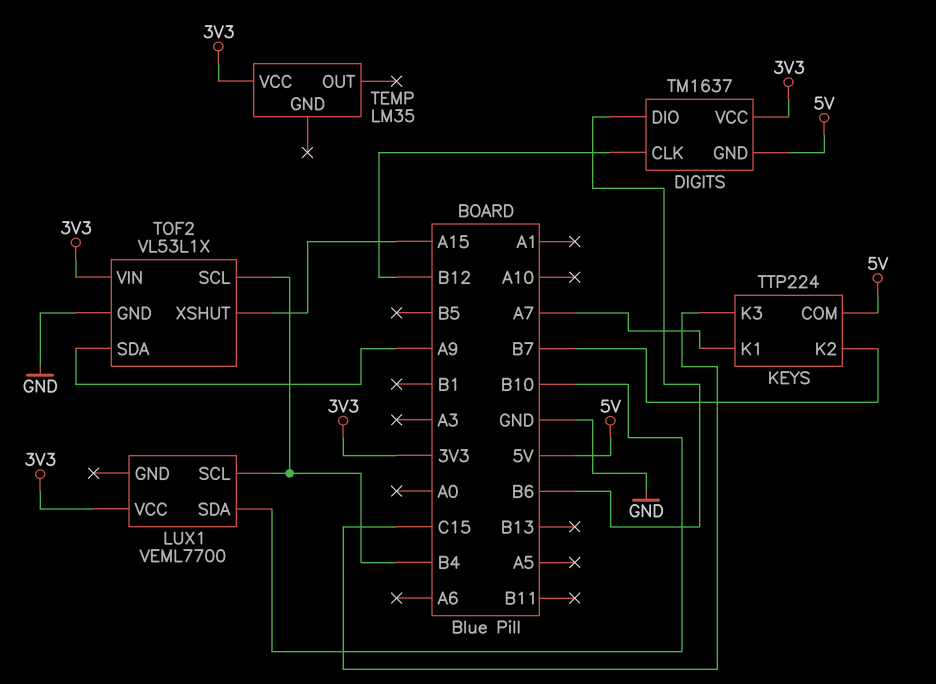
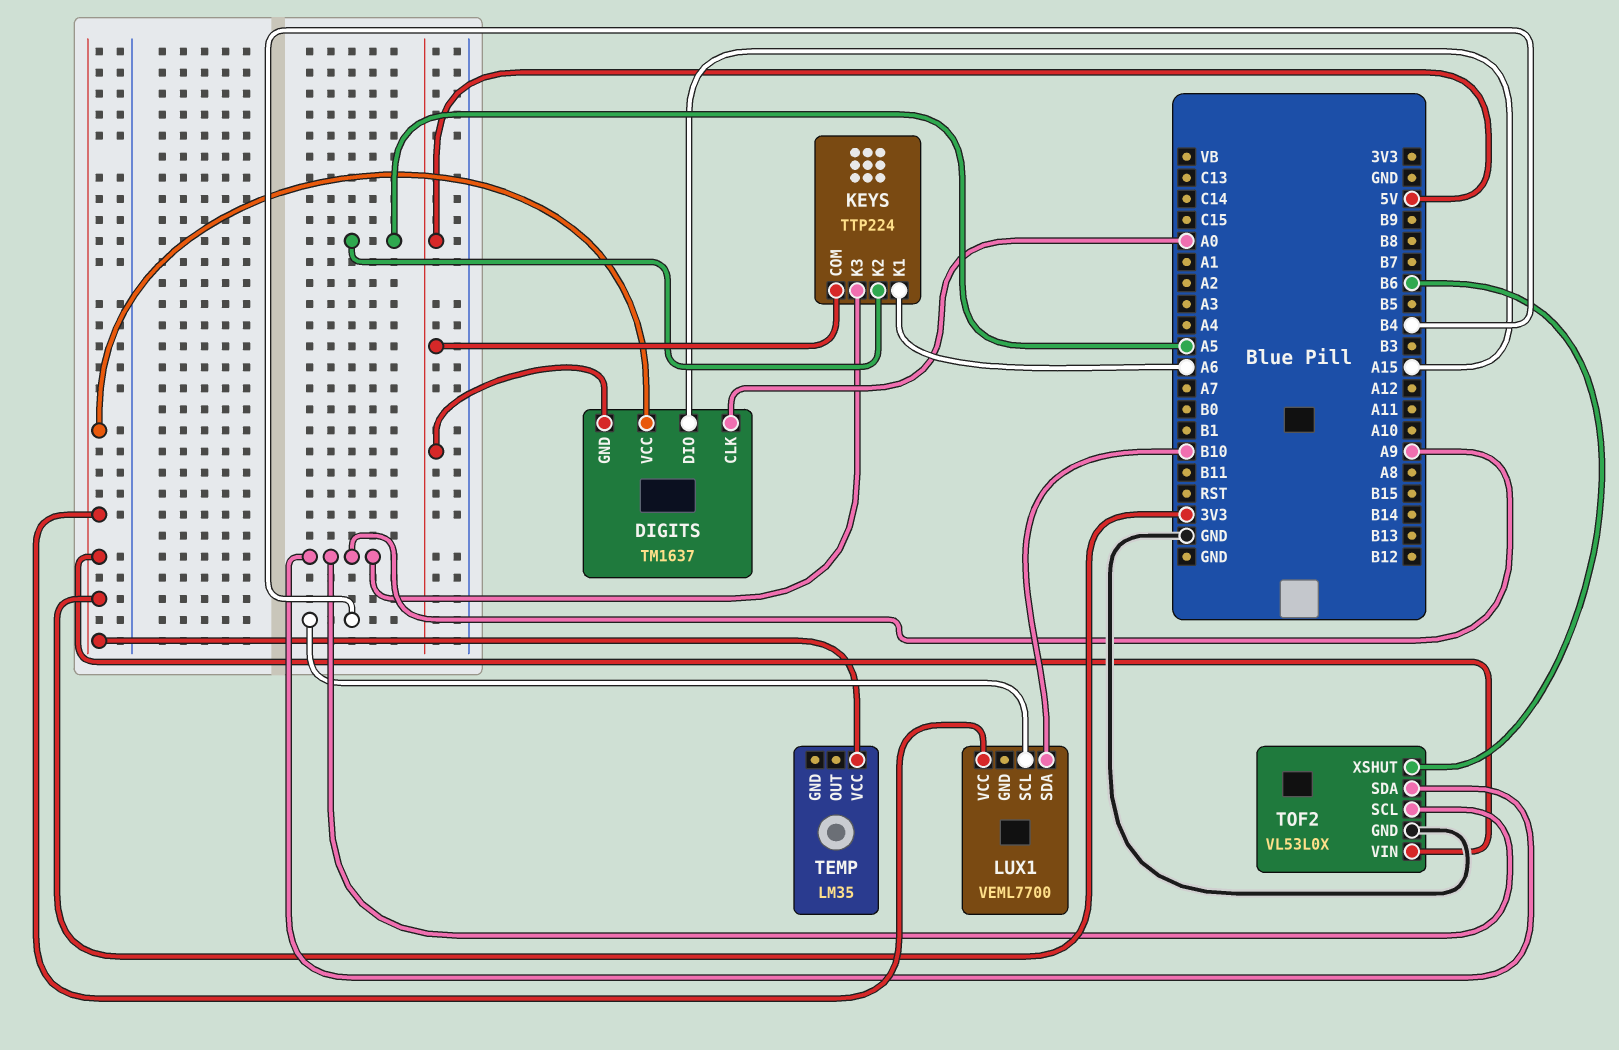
DIGITS pin CLK: B12 -> A0
DIGITS pin DIO: B6 -> A15
KEYS pin K1: A7 -> A6
KEYS pin K2: B7 -> A5
KEYS pin K3: C15 -> A9
TOF2: VL53L1X -> VL53L0X
TOF2 pin SCL: B4 -> A9
TOF2 pin XSHUT: A15 -> B6

